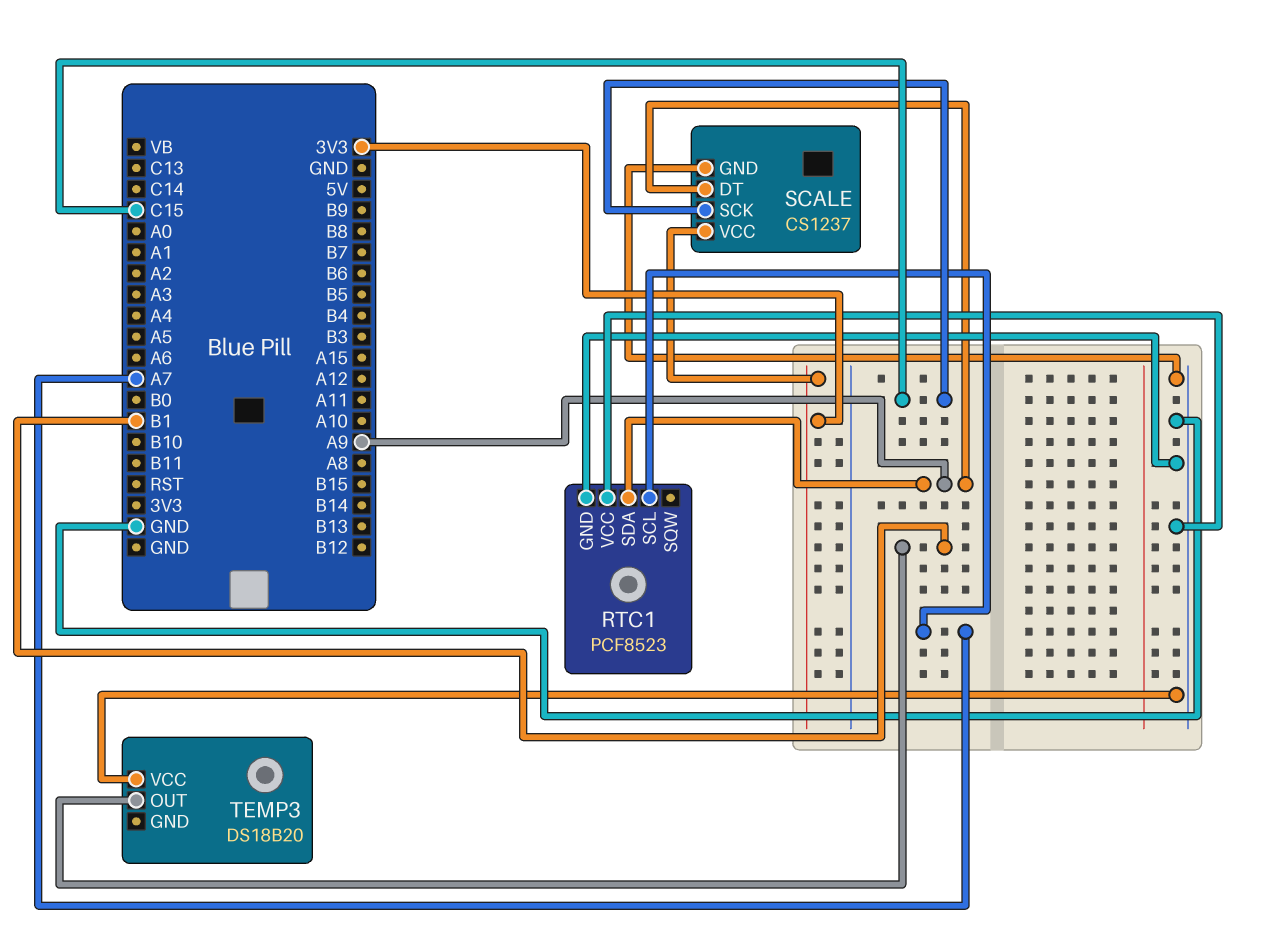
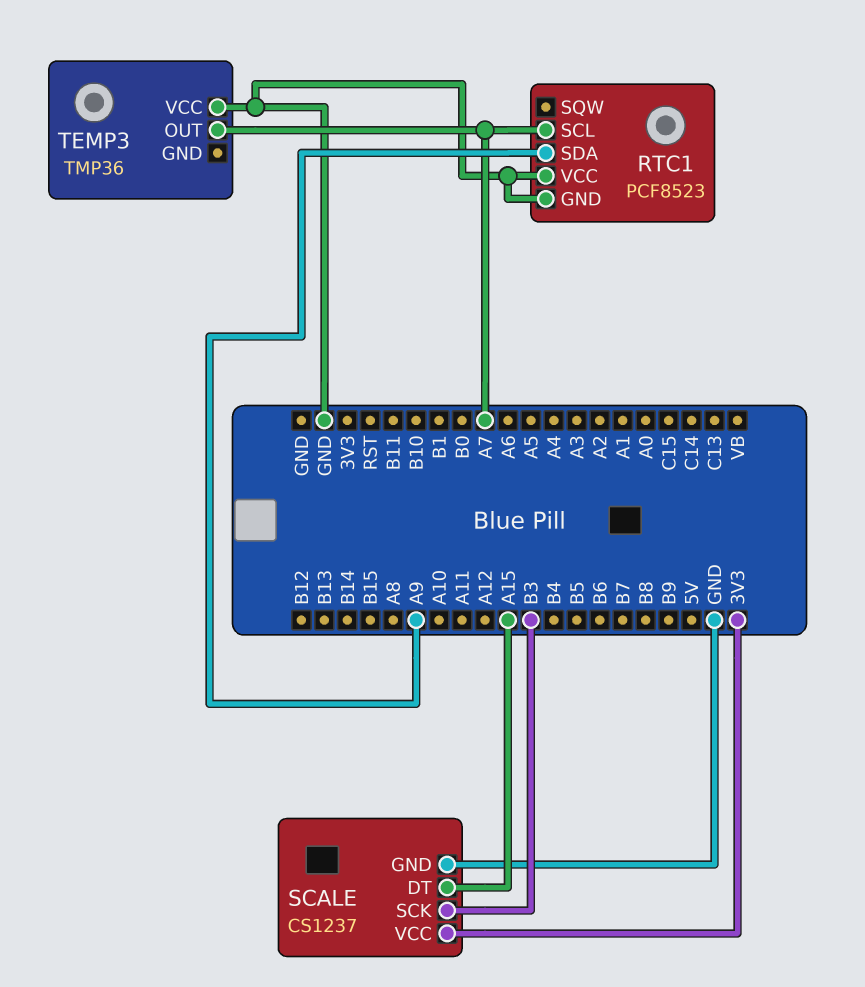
SCALE pin DT: A9 -> A15
SCALE pin SCK: C15 -> B3
TEMP3: DS18B20 -> TMP36
TEMP3 pin OUT: B1 -> A7

